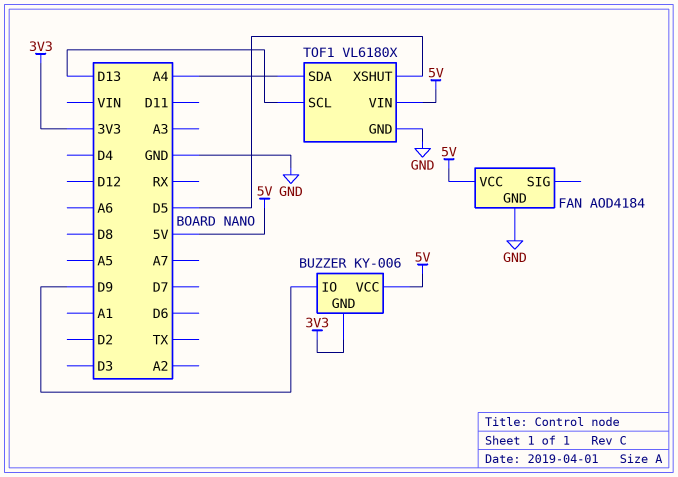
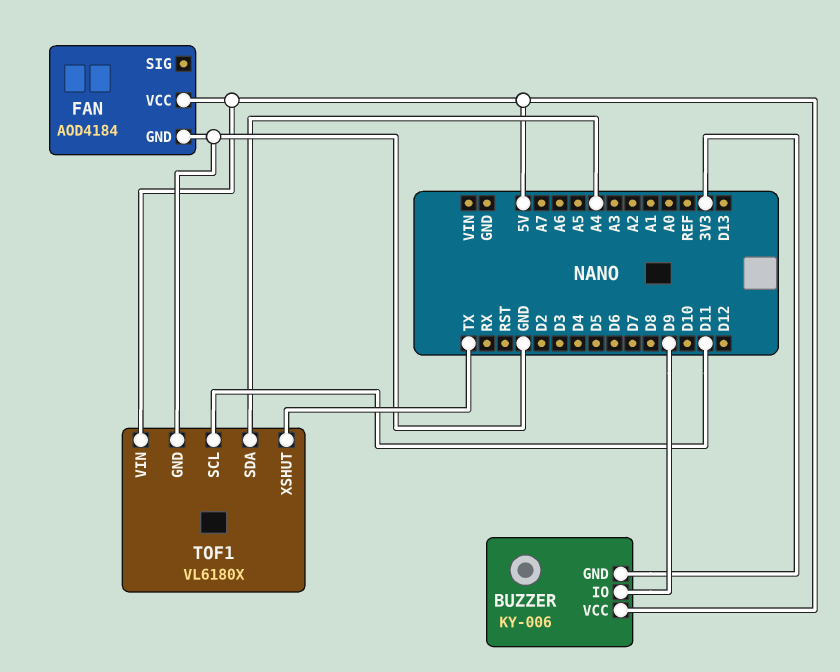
TOF1 pin SCL: D13 -> D11
TOF1 pin XSHUT: D5 -> TX

